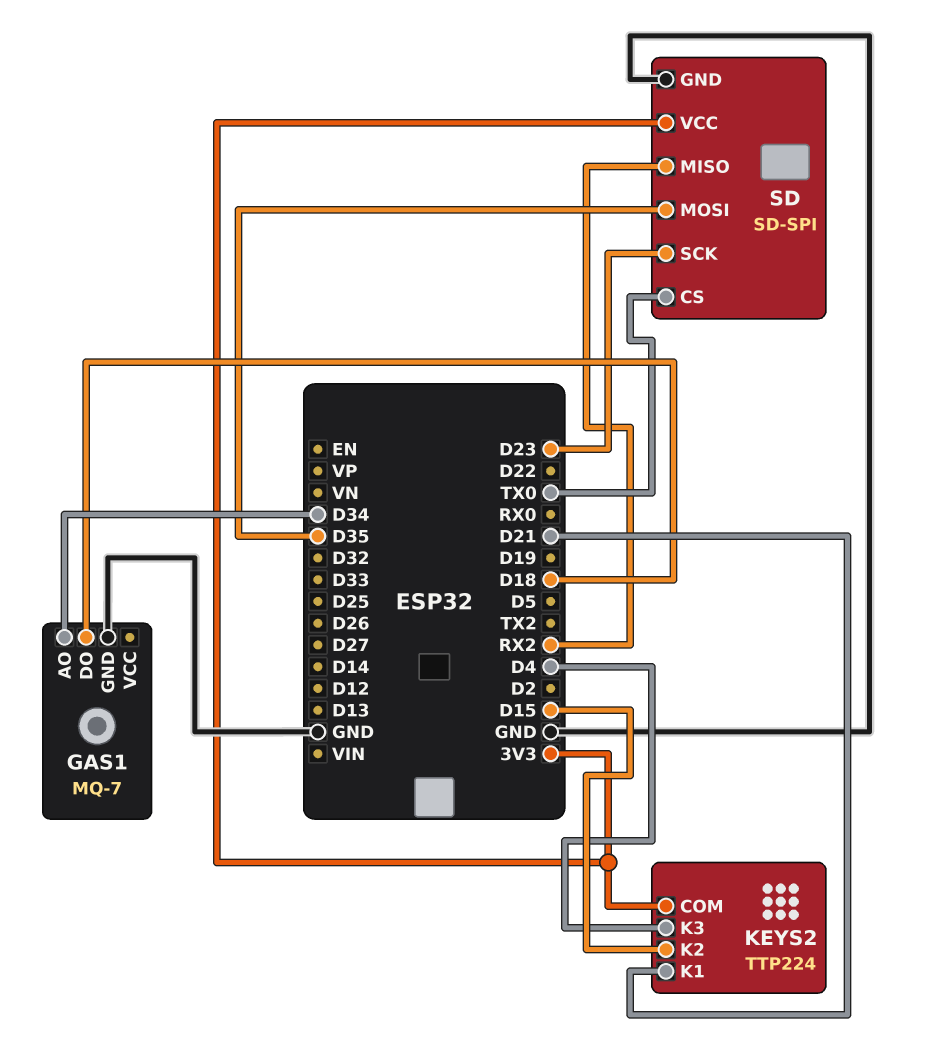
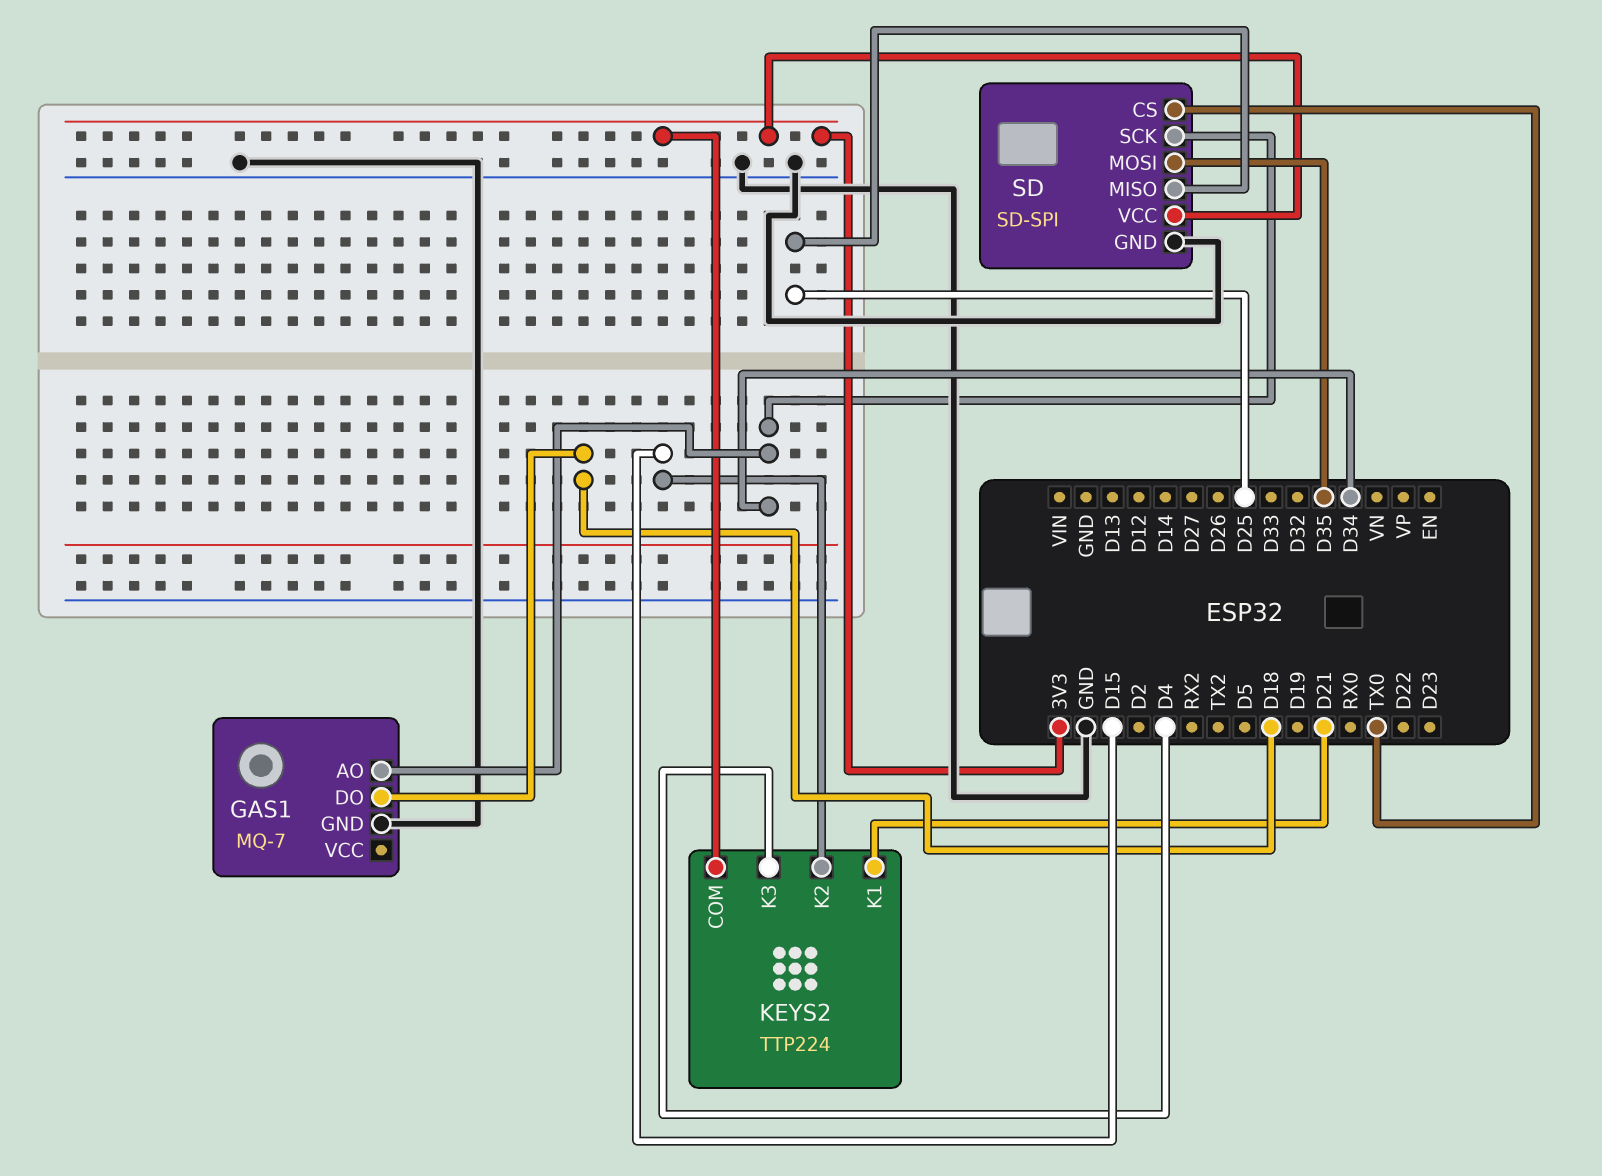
SD pin MISO: RX2 -> D25
SD pin SCK: D23 -> D34

